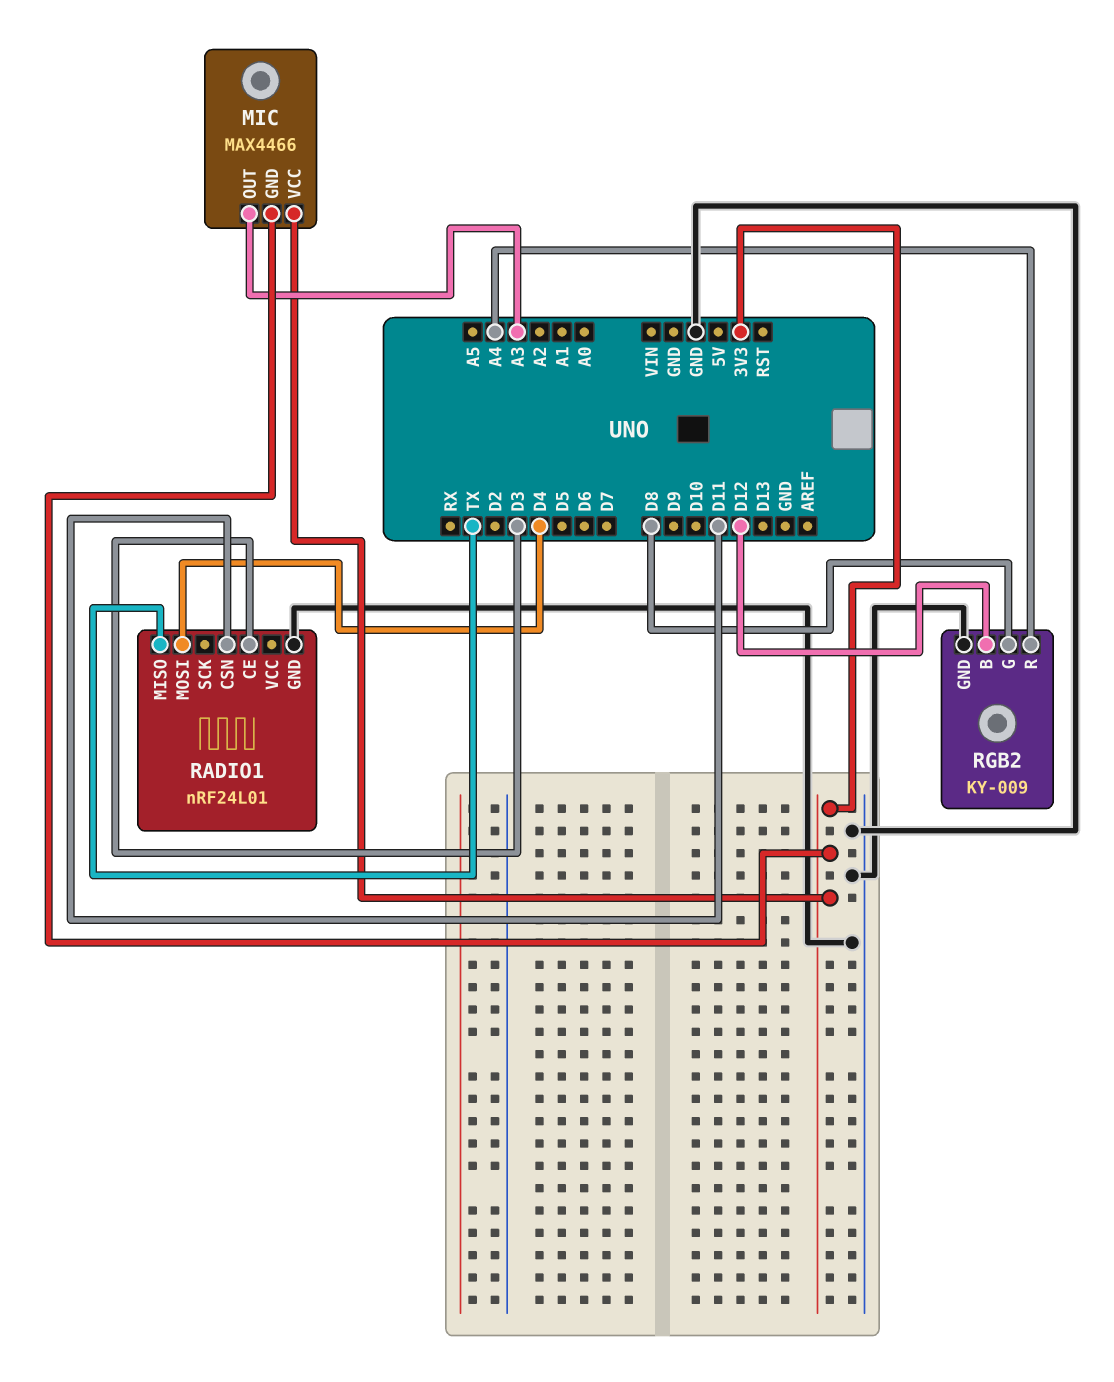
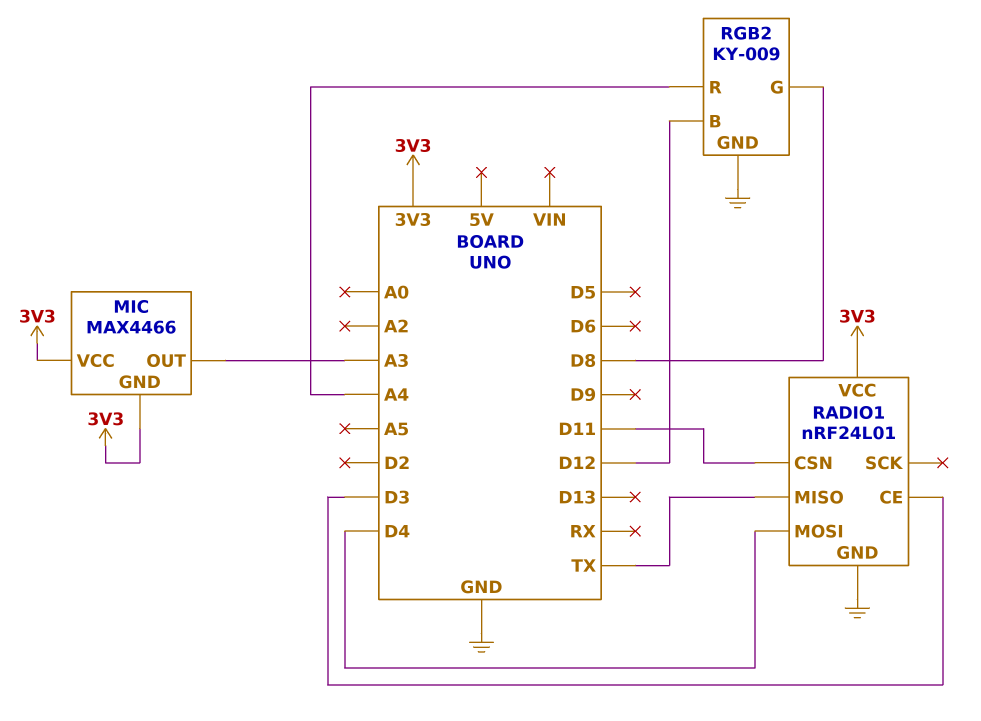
RADIO1 pin VCC: none -> 3V3

